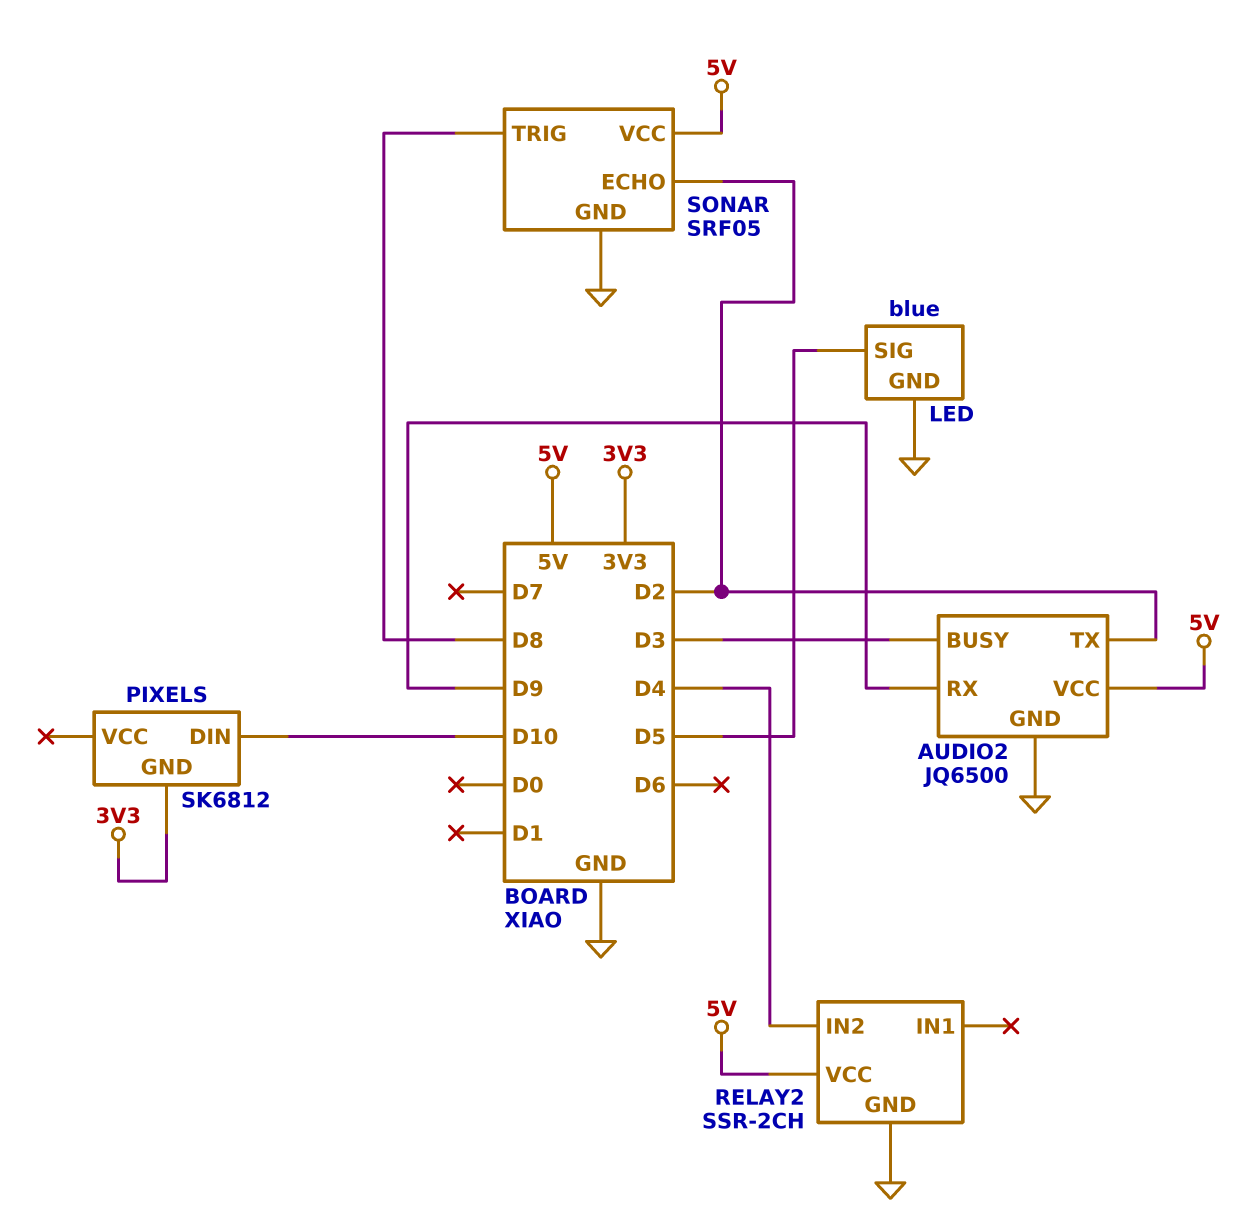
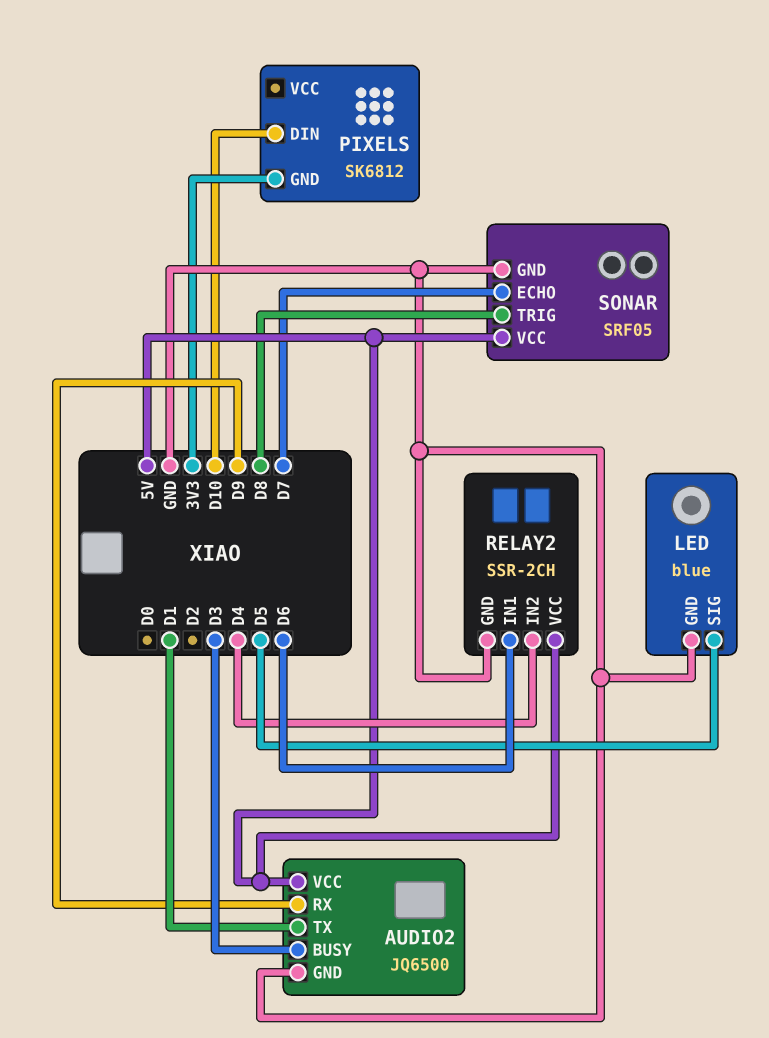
AUDIO2 pin TX: D2 -> D1
RELAY2 pin IN1: none -> D6
SONAR pin ECHO: D2 -> D7

